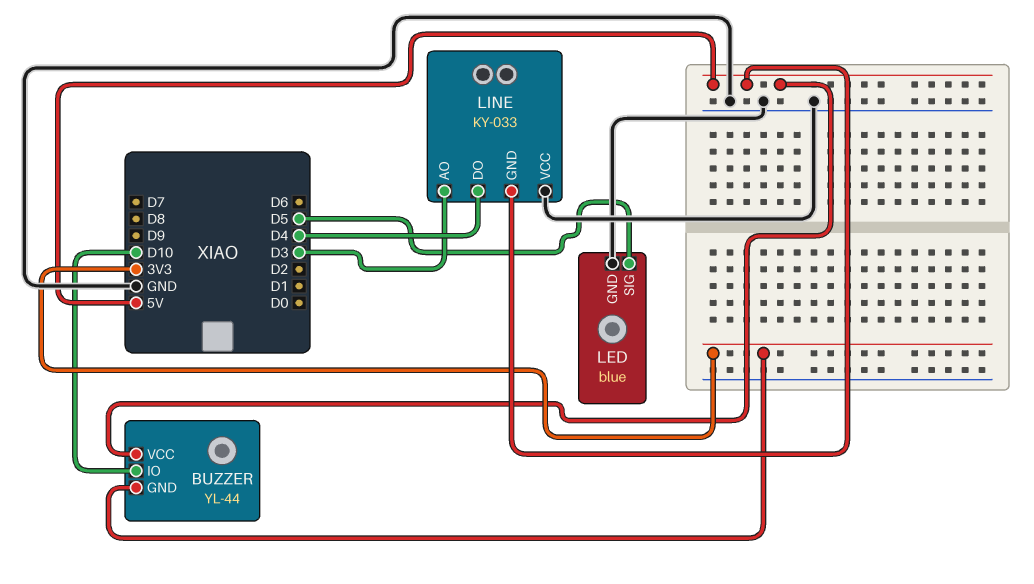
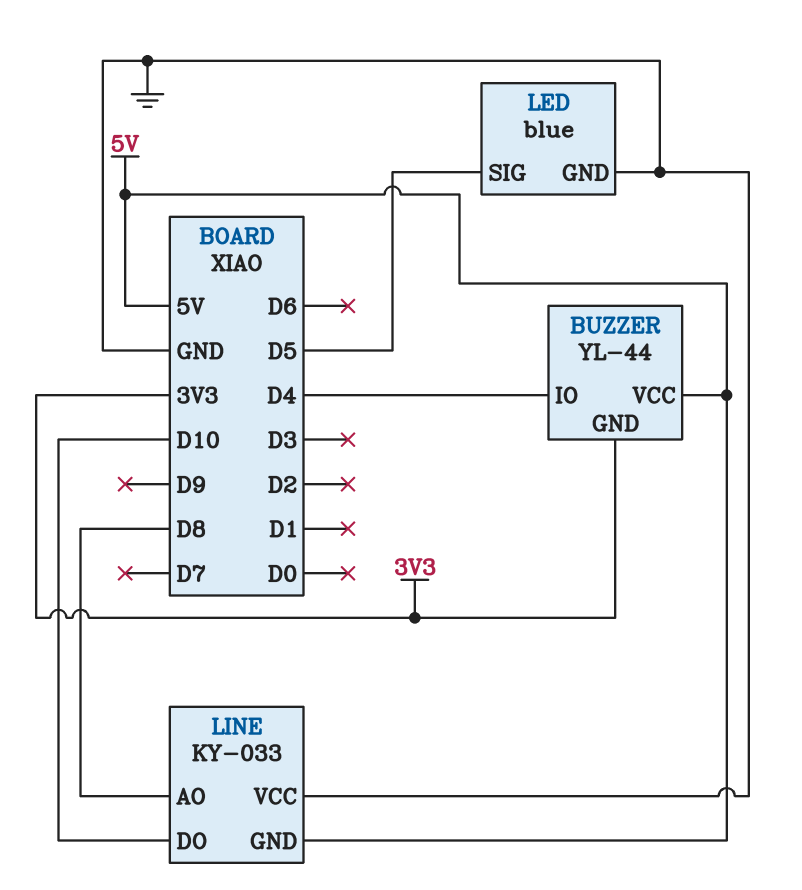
BUZZER pin IO: D10 -> D4
LINE pin AO: D3 -> D8
LINE pin DO: D4 -> D10

